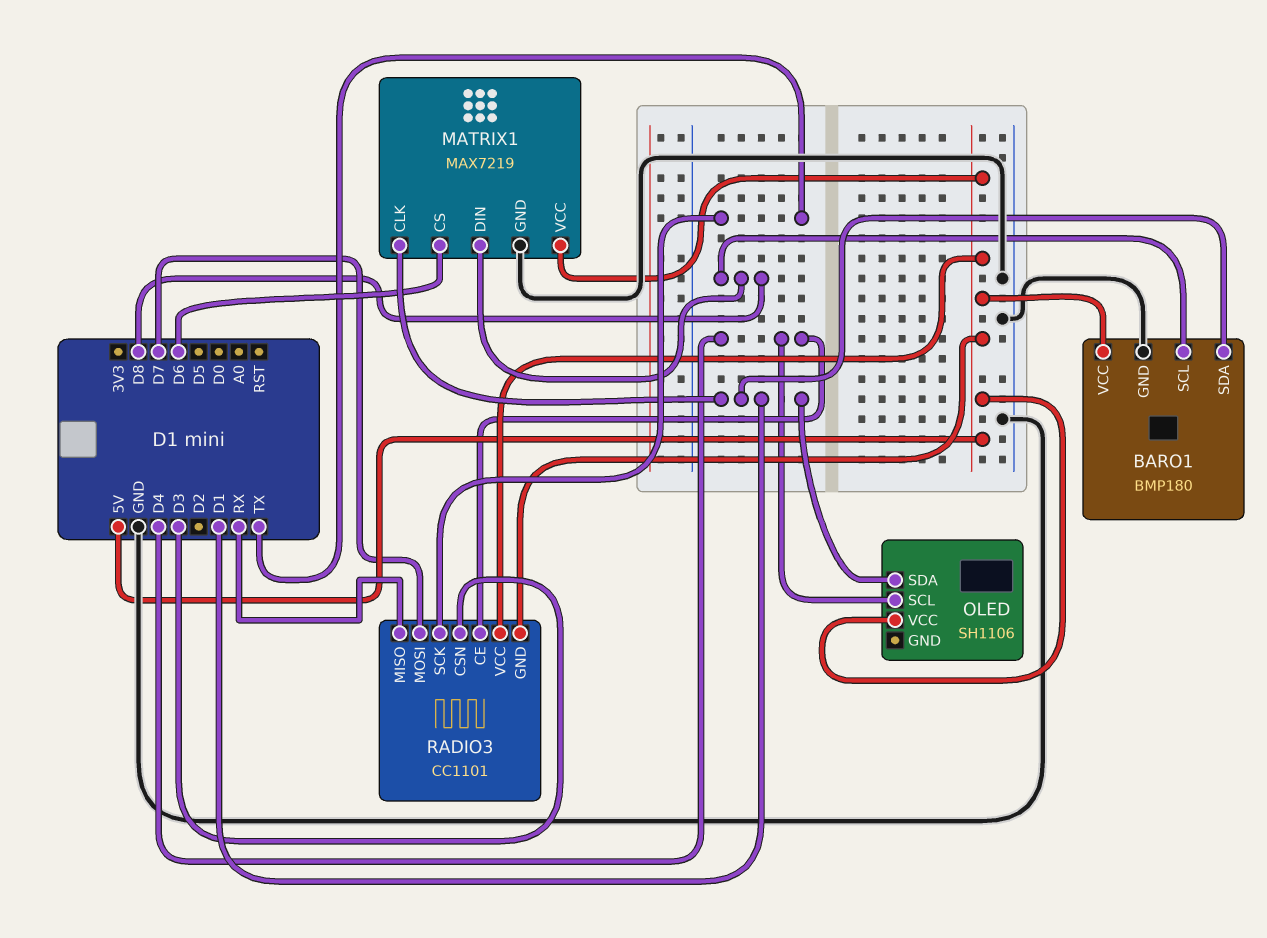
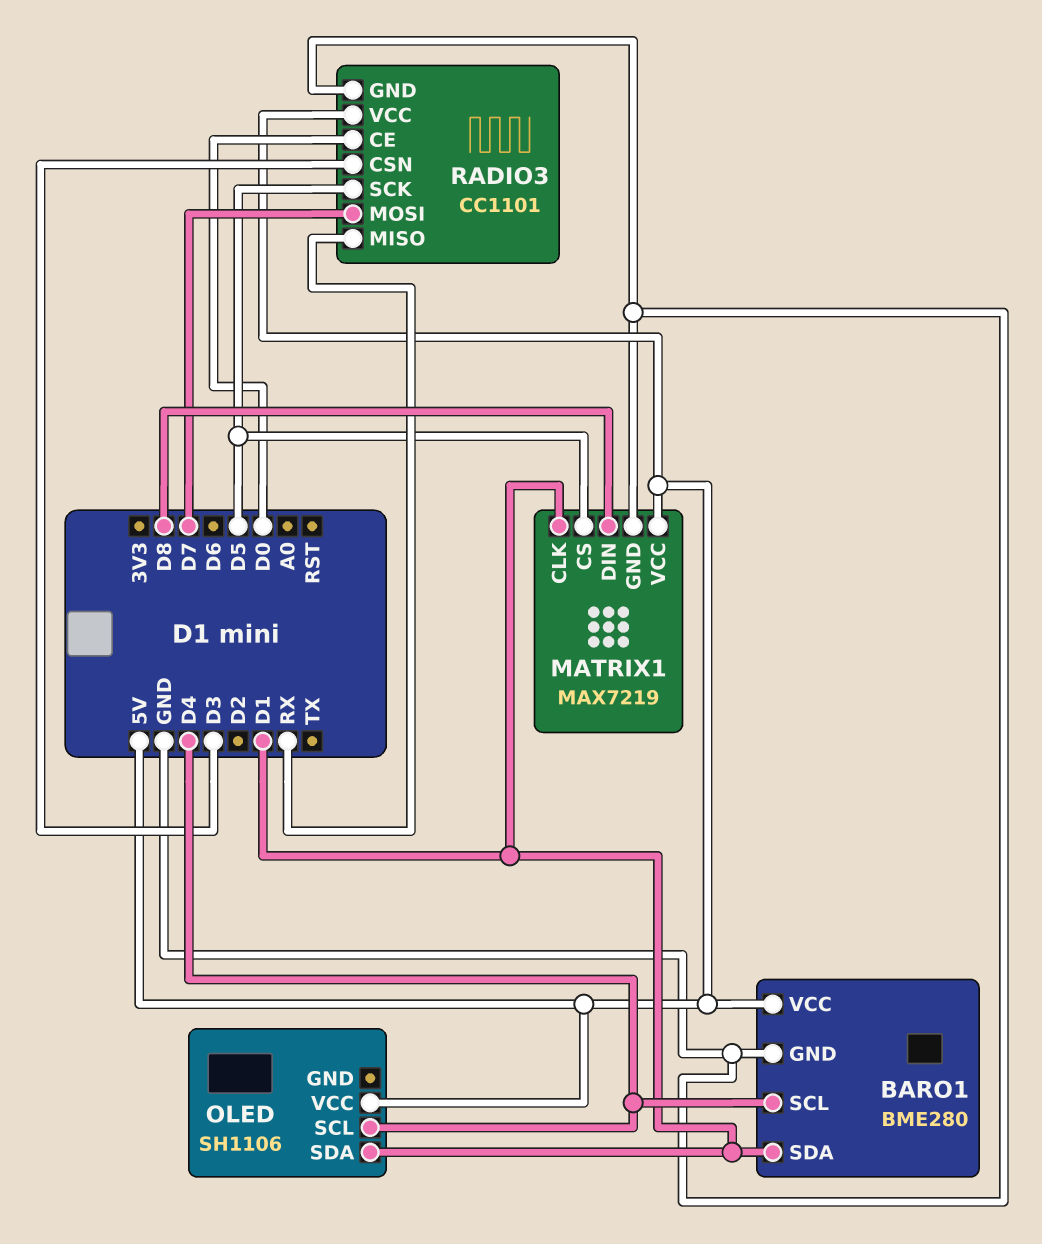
BARO1: BMP180 -> BME280
BARO1 pin SCL: D8 -> D4
MATRIX1 pin CS: D6 -> D5
RADIO3 pin CE: D4 -> D0
RADIO3 pin GND: 5V -> GND
RADIO3 pin SCK: TX -> D5

